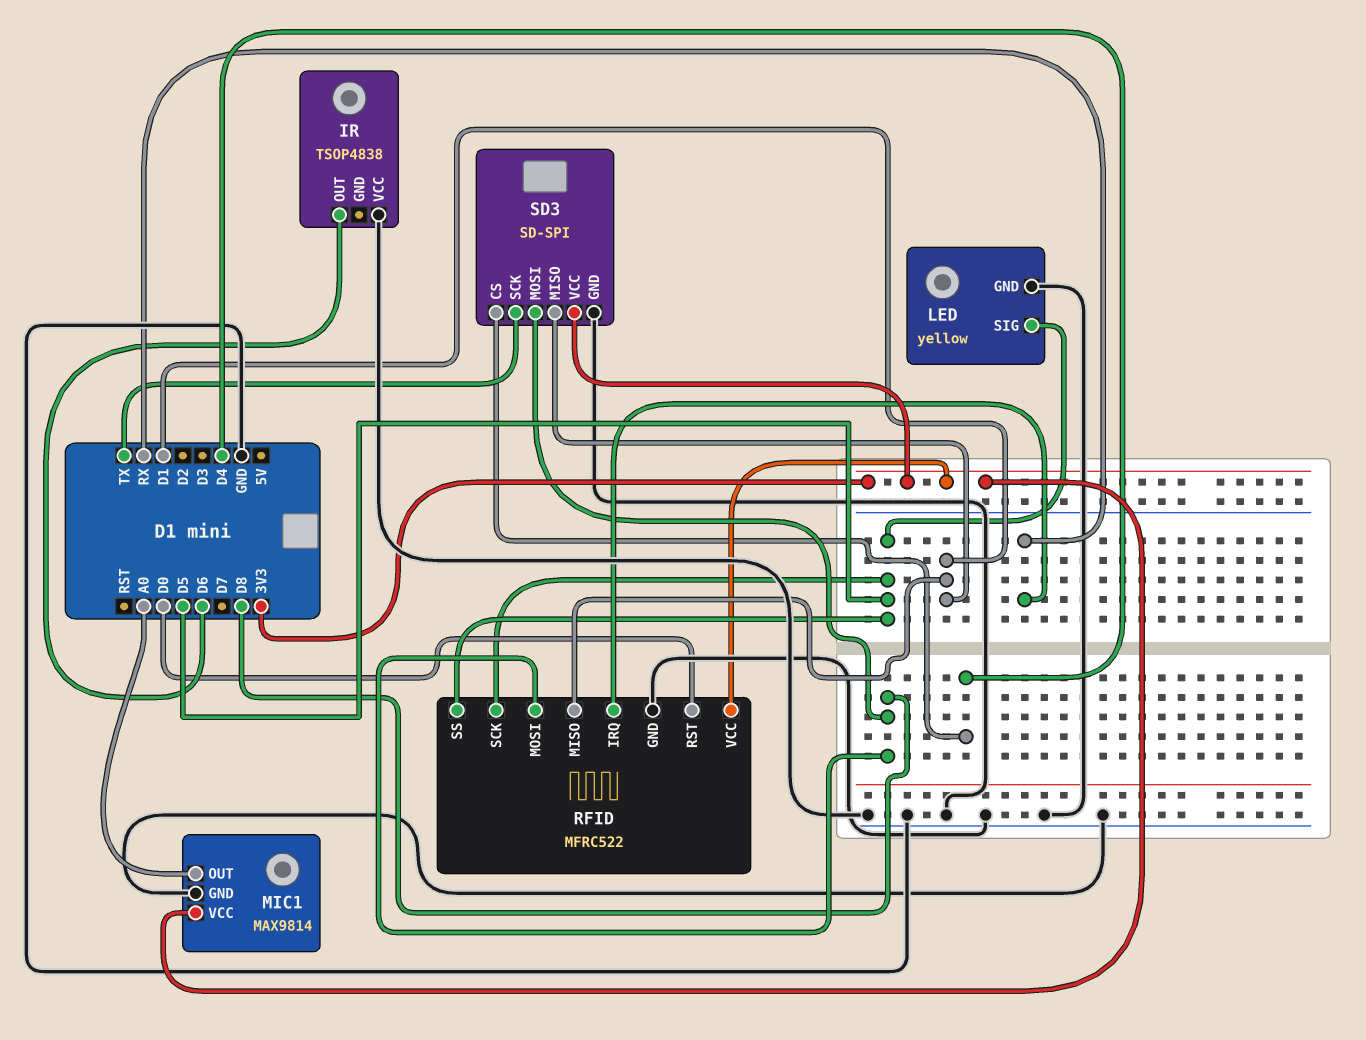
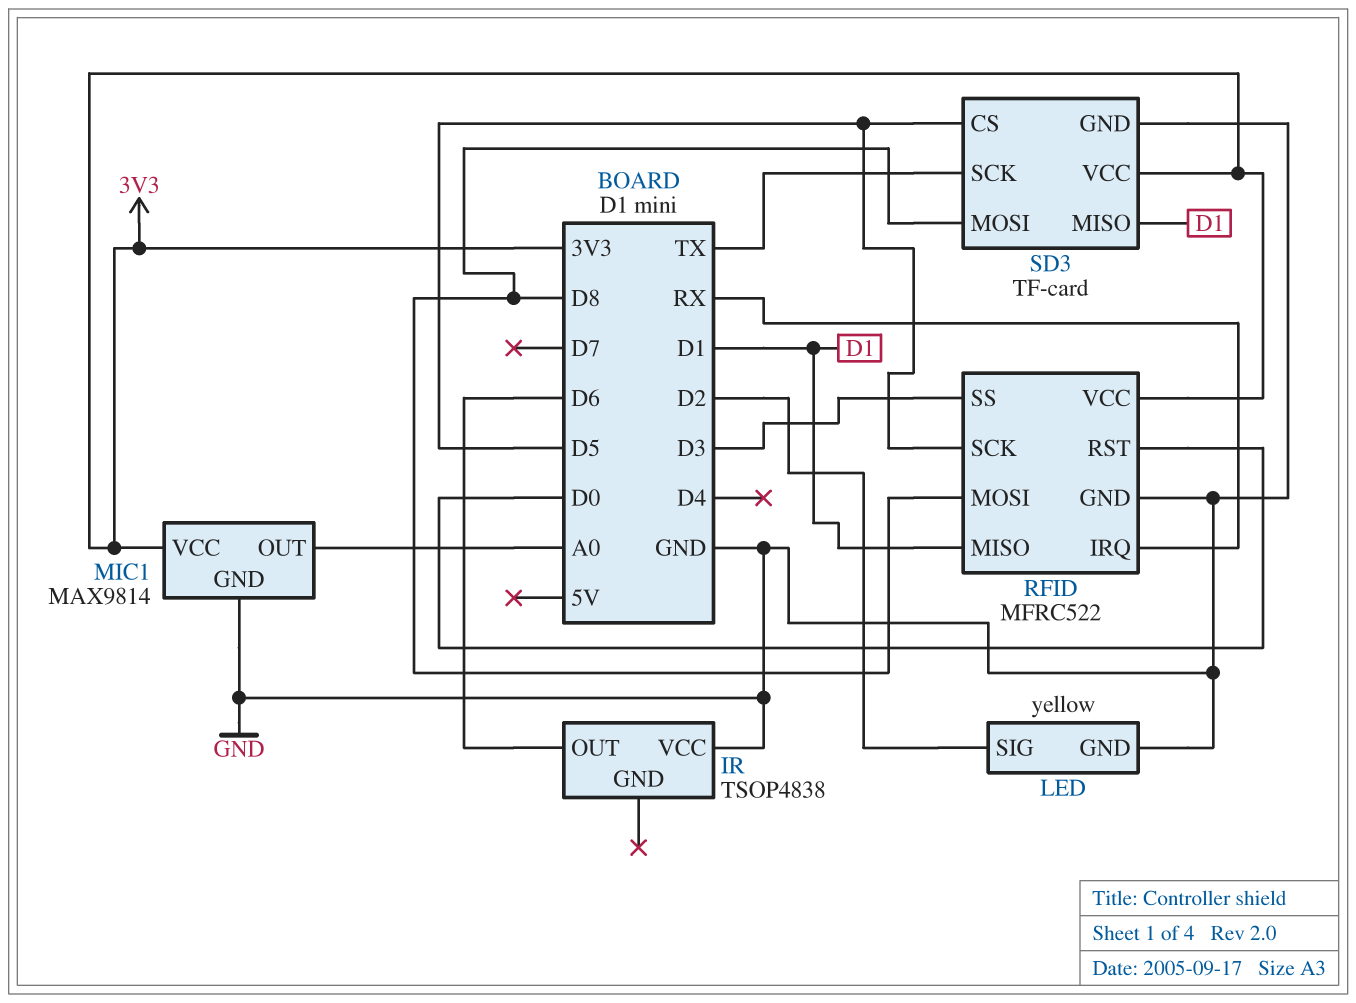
LED pin SIG: D5 -> D2
RFID pin SS: D5 -> D3
SD3: SD-SPI -> TF-card
SD3 pin CS: D4 -> D5

